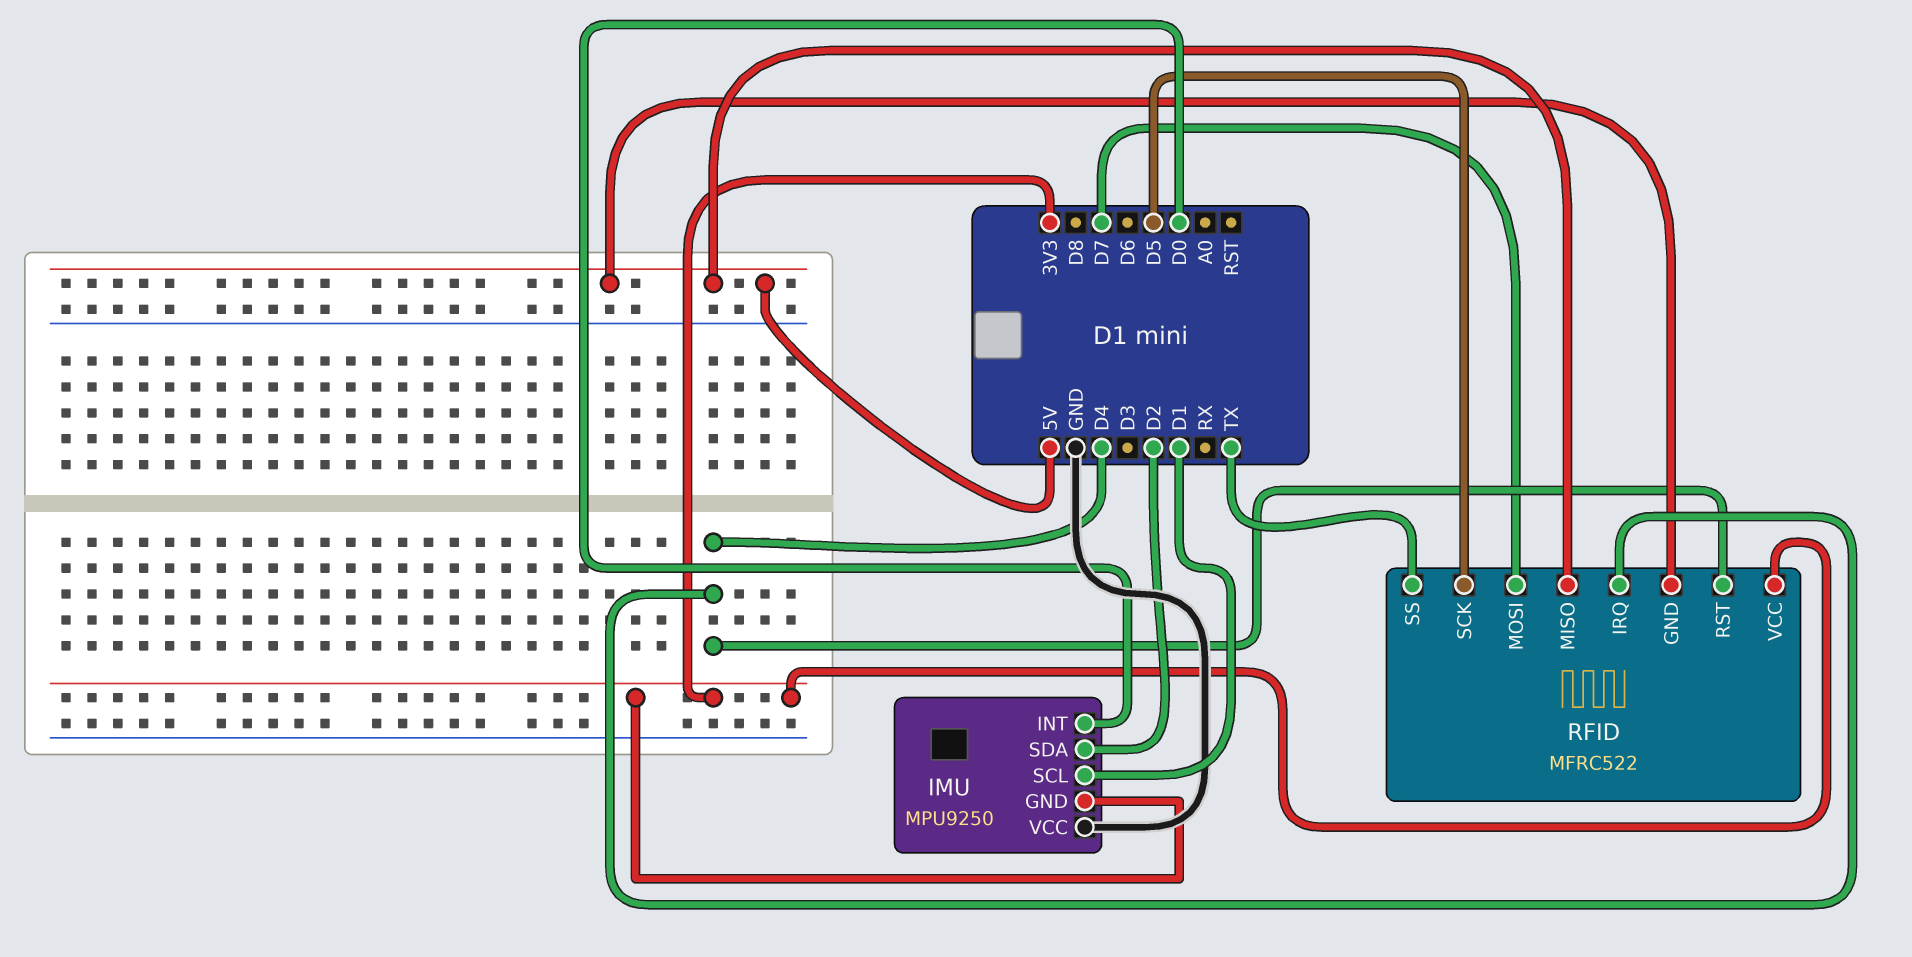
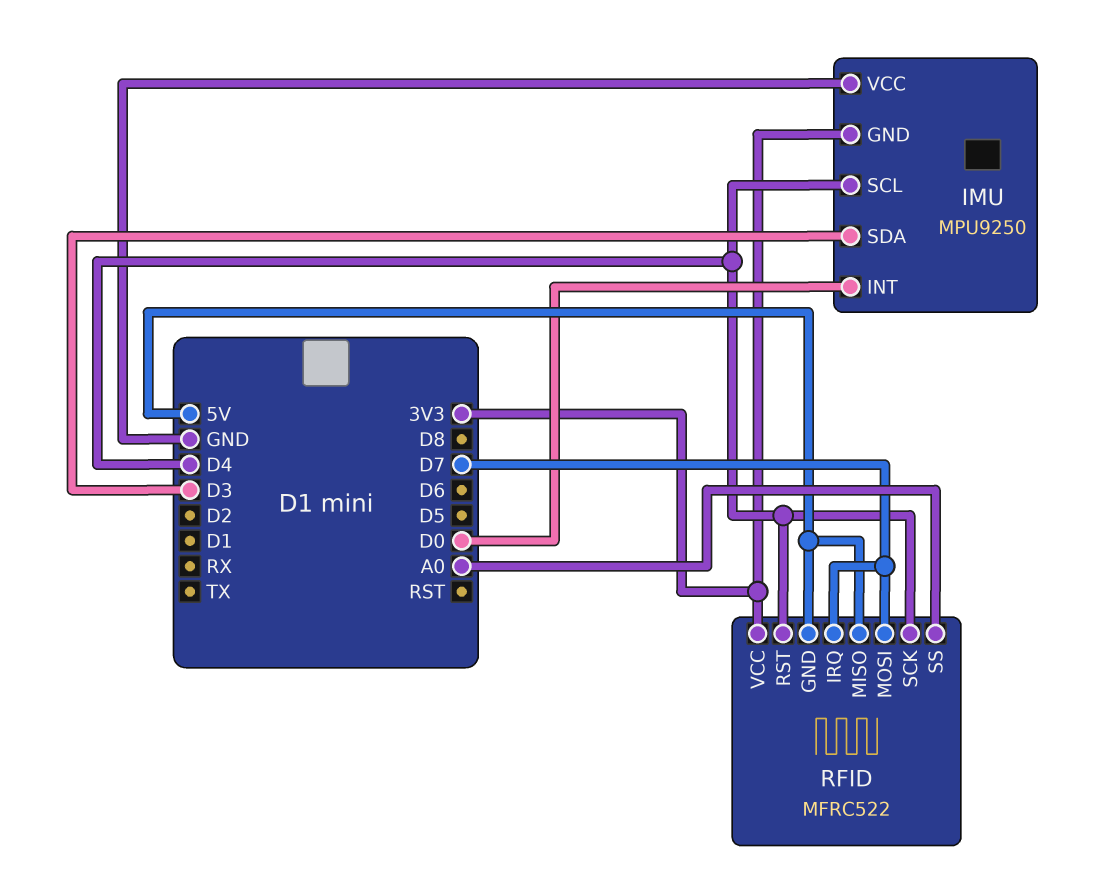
IMU pin SCL: D1 -> D4
IMU pin SDA: D2 -> D3
RFID pin IRQ: D4 -> D7
RFID pin SCK: D5 -> D4
RFID pin SS: TX -> A0

